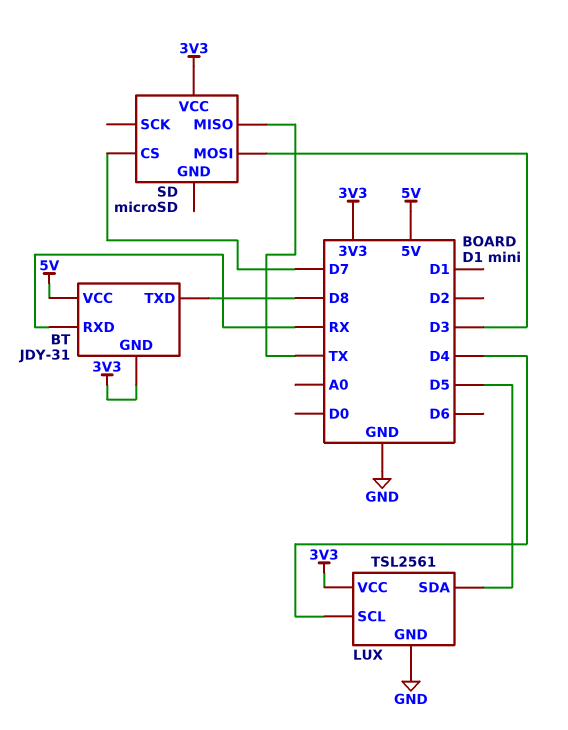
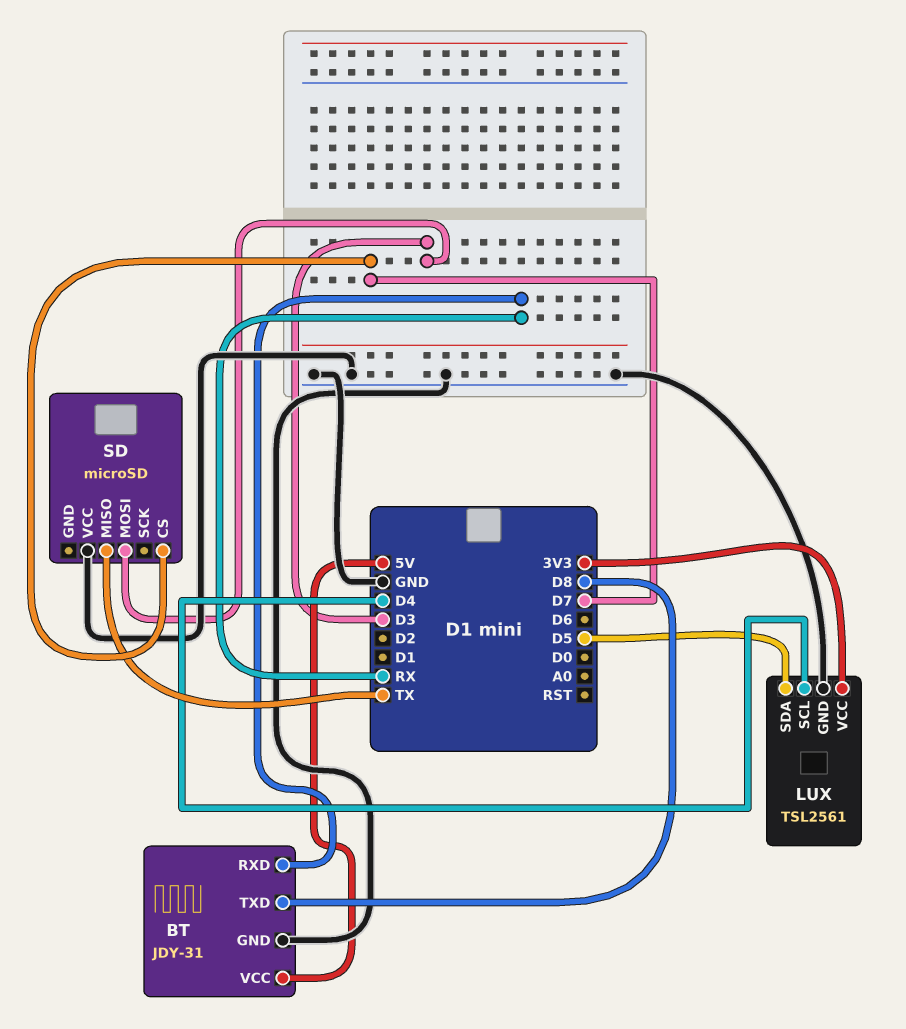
BT pin GND: 3V3 -> GND
SD pin VCC: 3V3 -> GND

